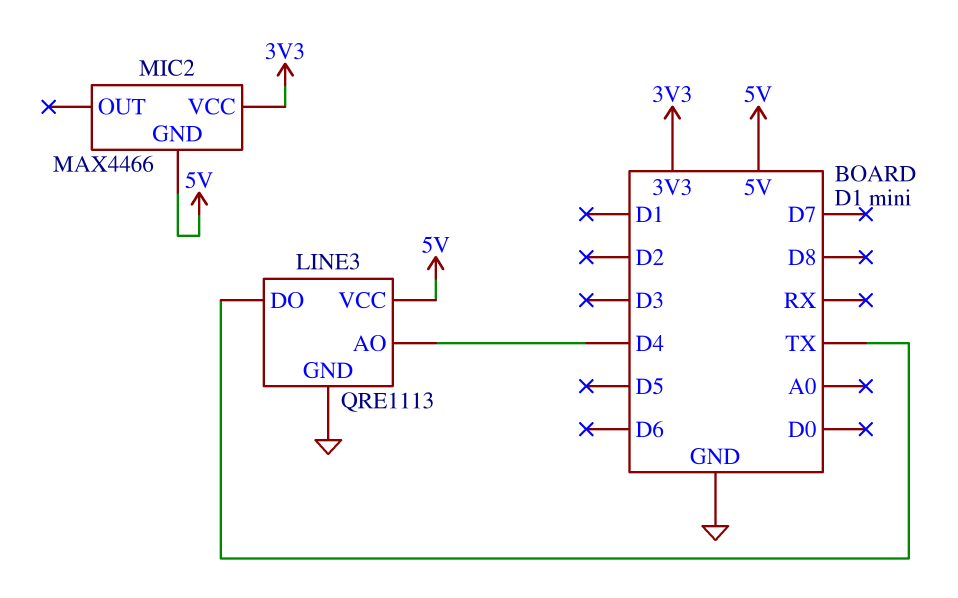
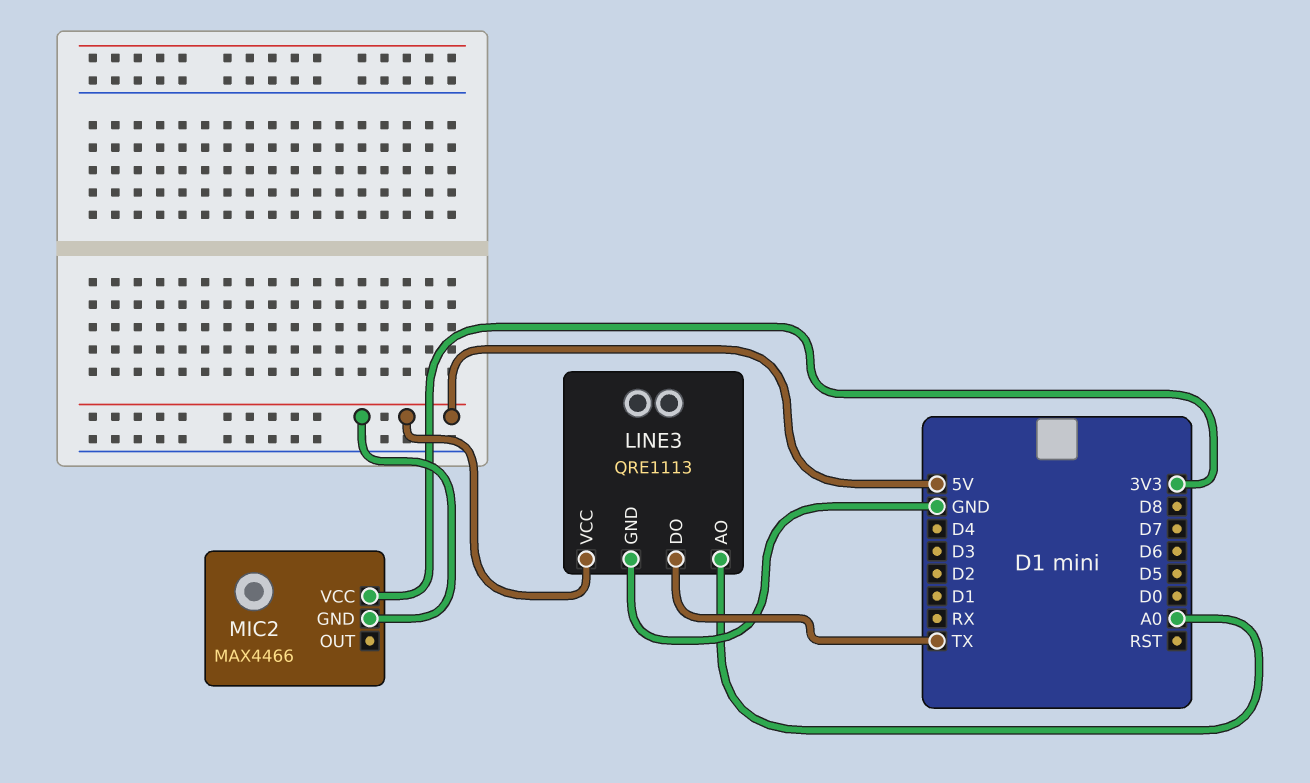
LINE3 pin AO: D4 -> A0

